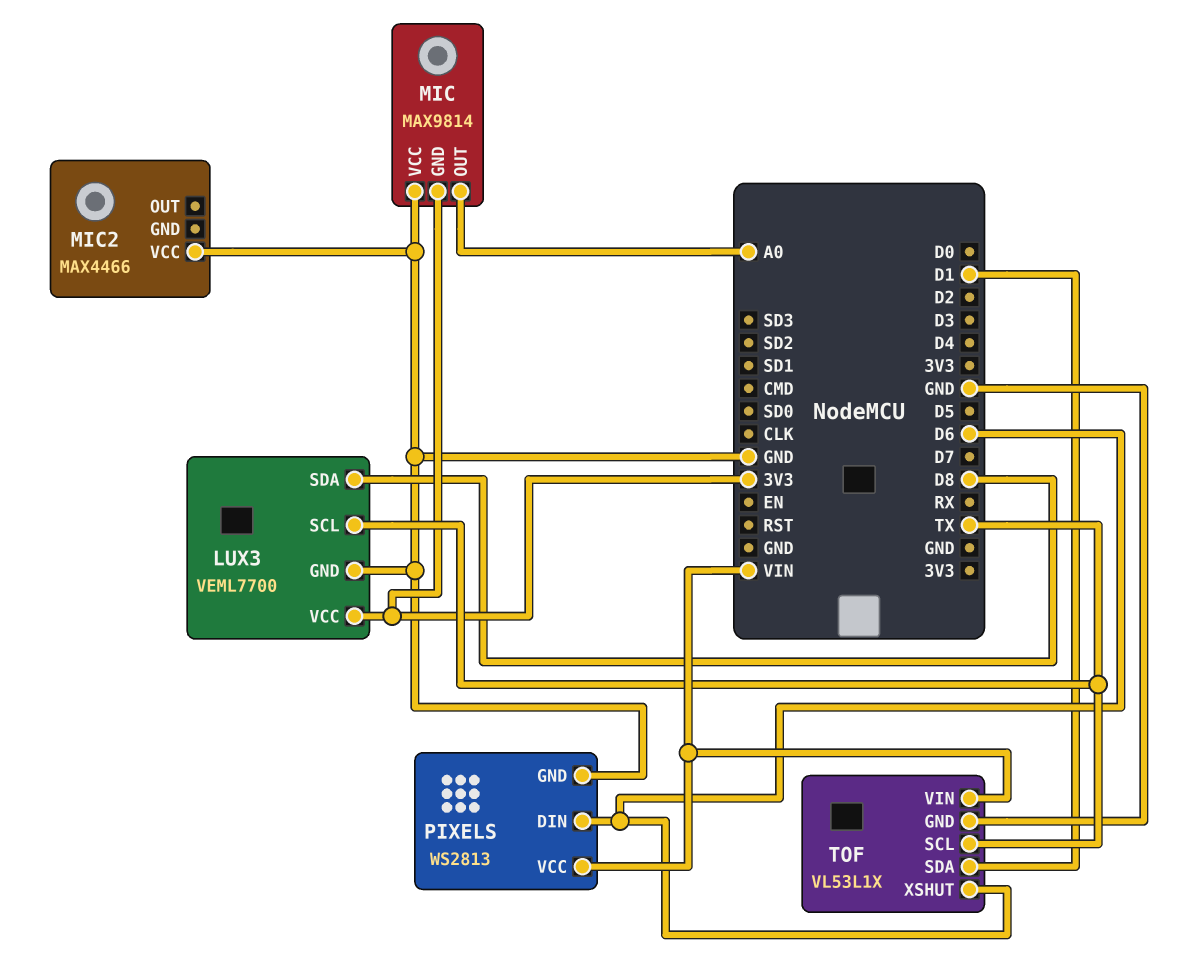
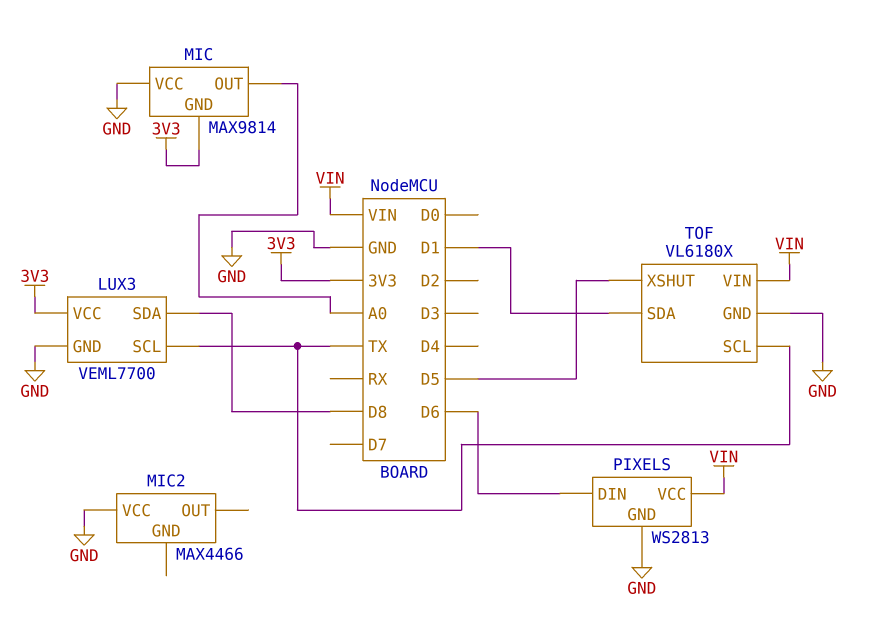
TOF: VL53L1X -> VL6180X
TOF pin XSHUT: D6 -> D5

